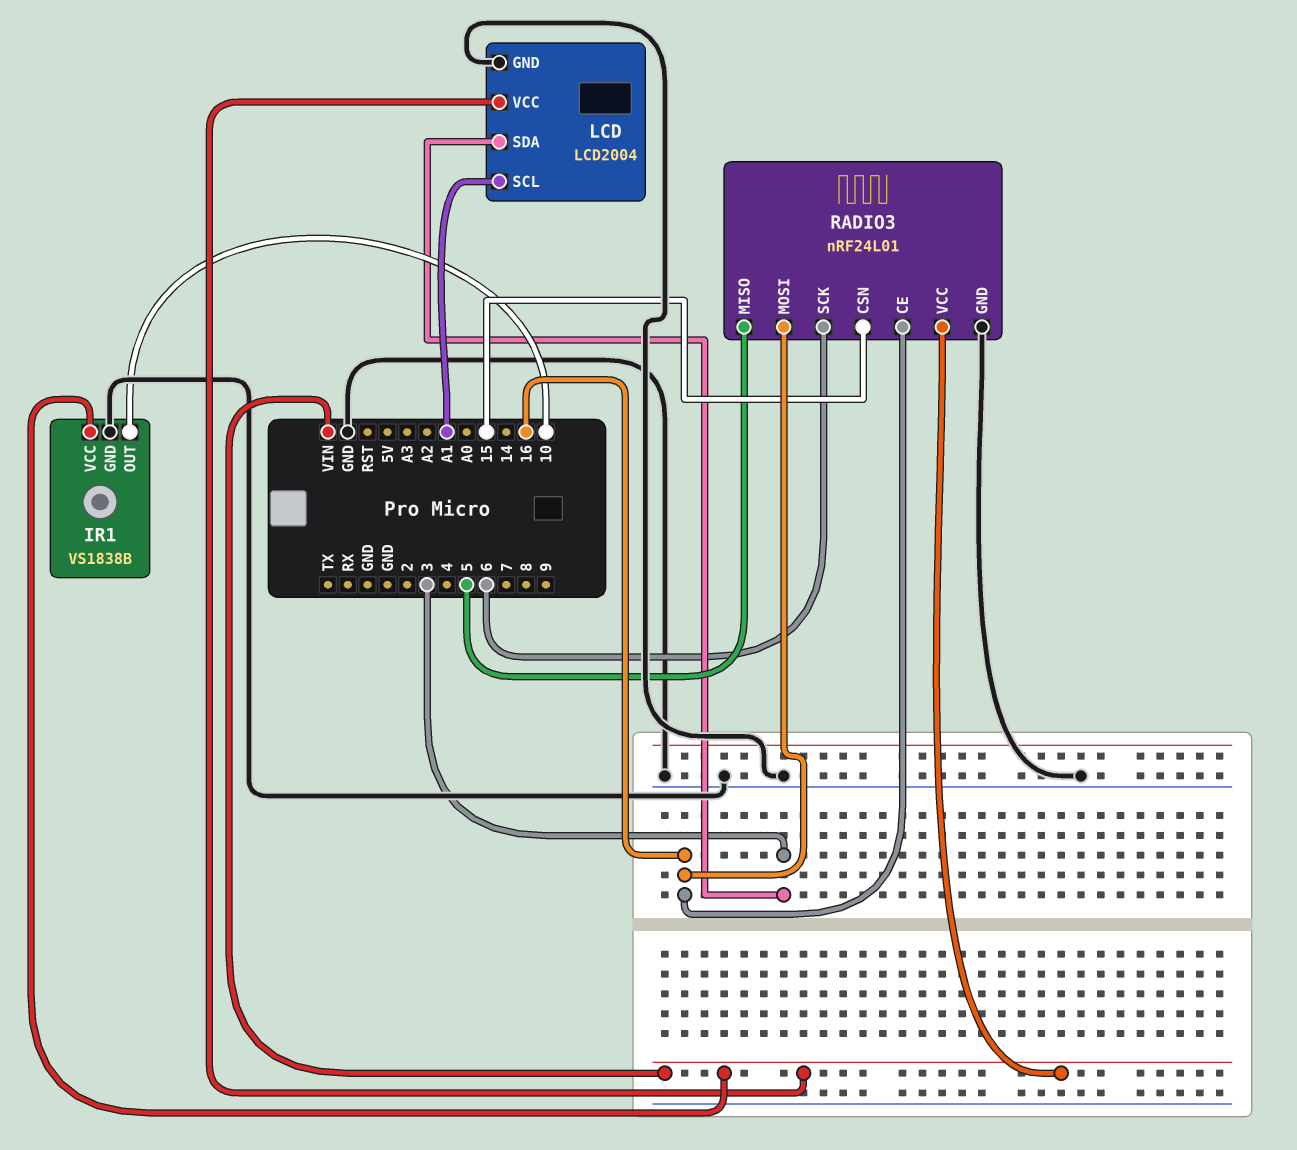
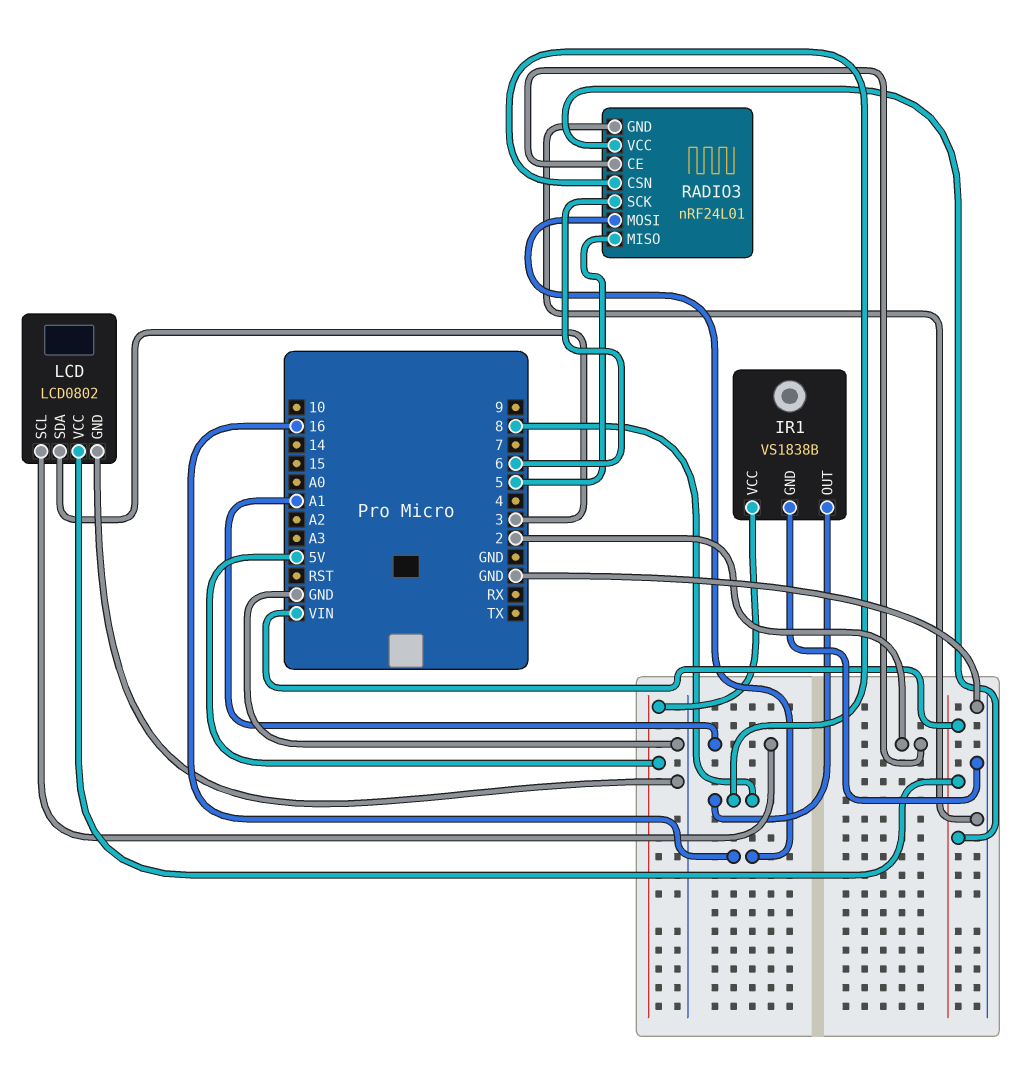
IR1 pin OUT: 10 -> 8
IR1 pin VCC: VIN -> 5V
LCD: LCD2004 -> LCD0802
RADIO3 pin CE: 16 -> 2
RADIO3 pin CSN: 15 -> 8

